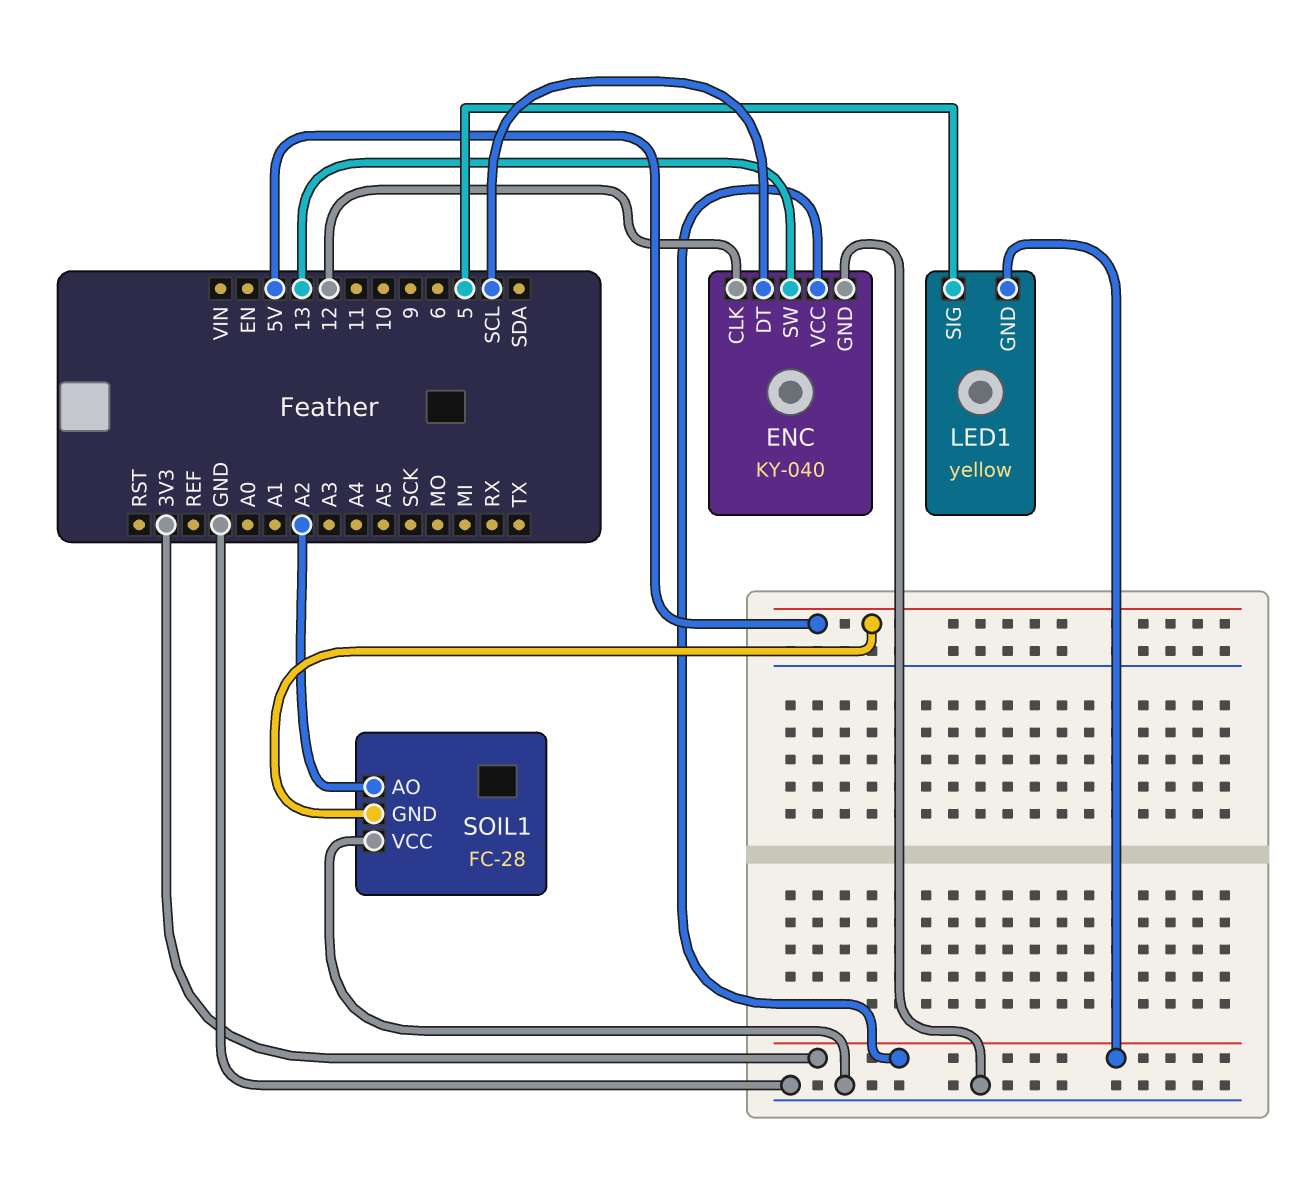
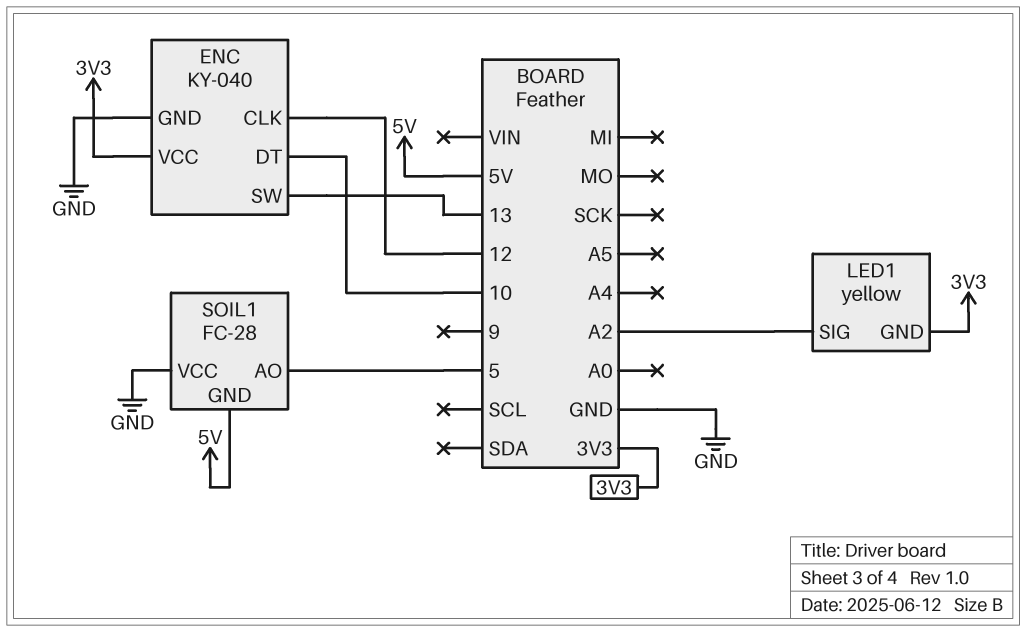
ENC pin DT: SCL -> 10
LED1 pin SIG: 5 -> A2
SOIL1 pin AO: A2 -> 5

